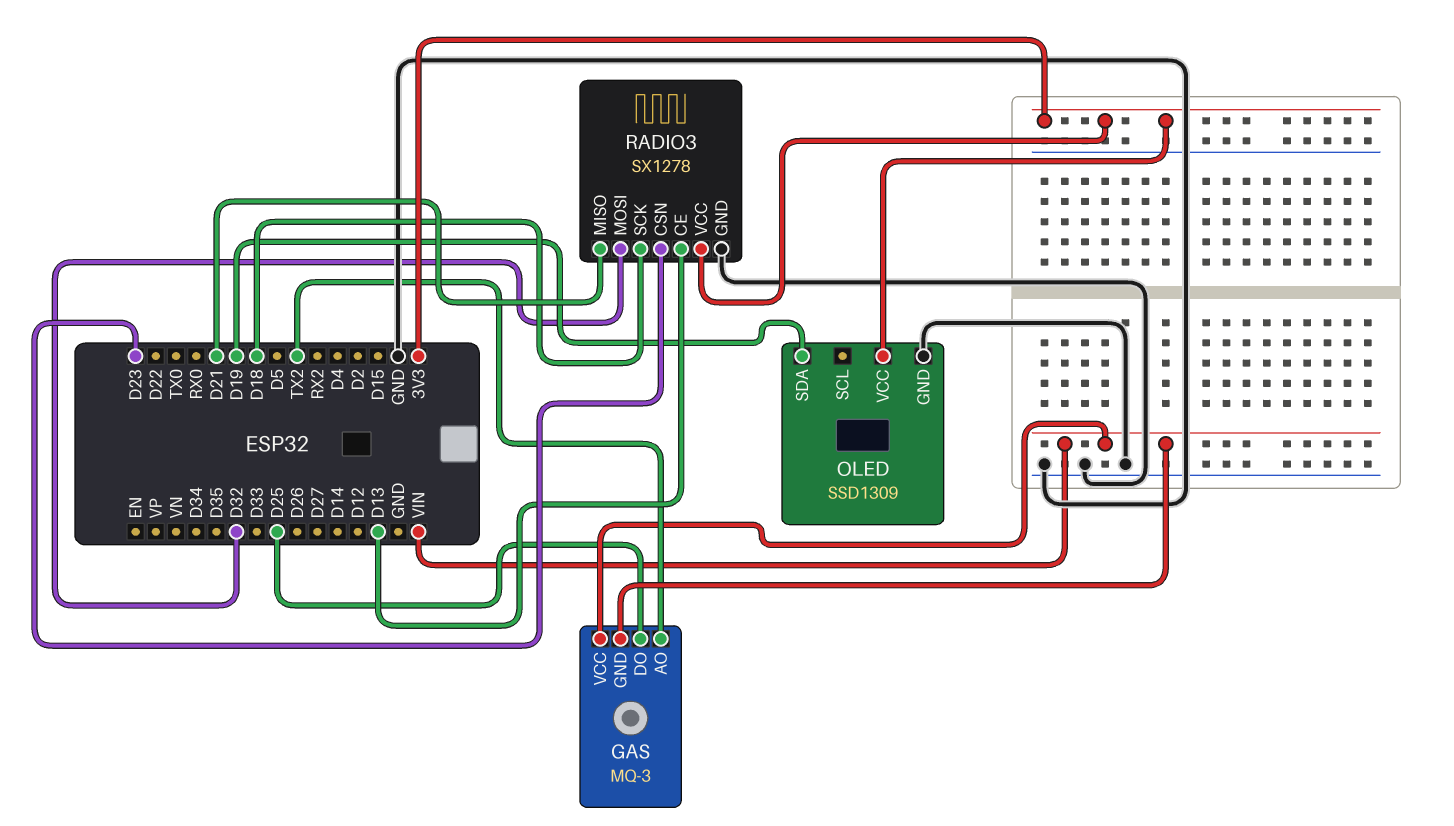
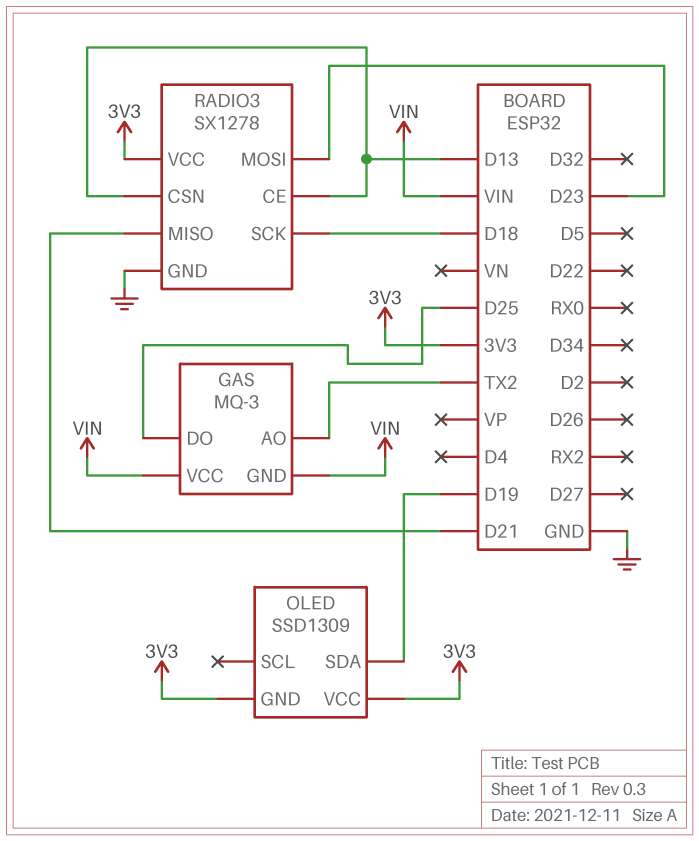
OLED pin GND: GND -> 3V3
RADIO3 pin CSN: D23 -> D13
RADIO3 pin MOSI: D32 -> D23

